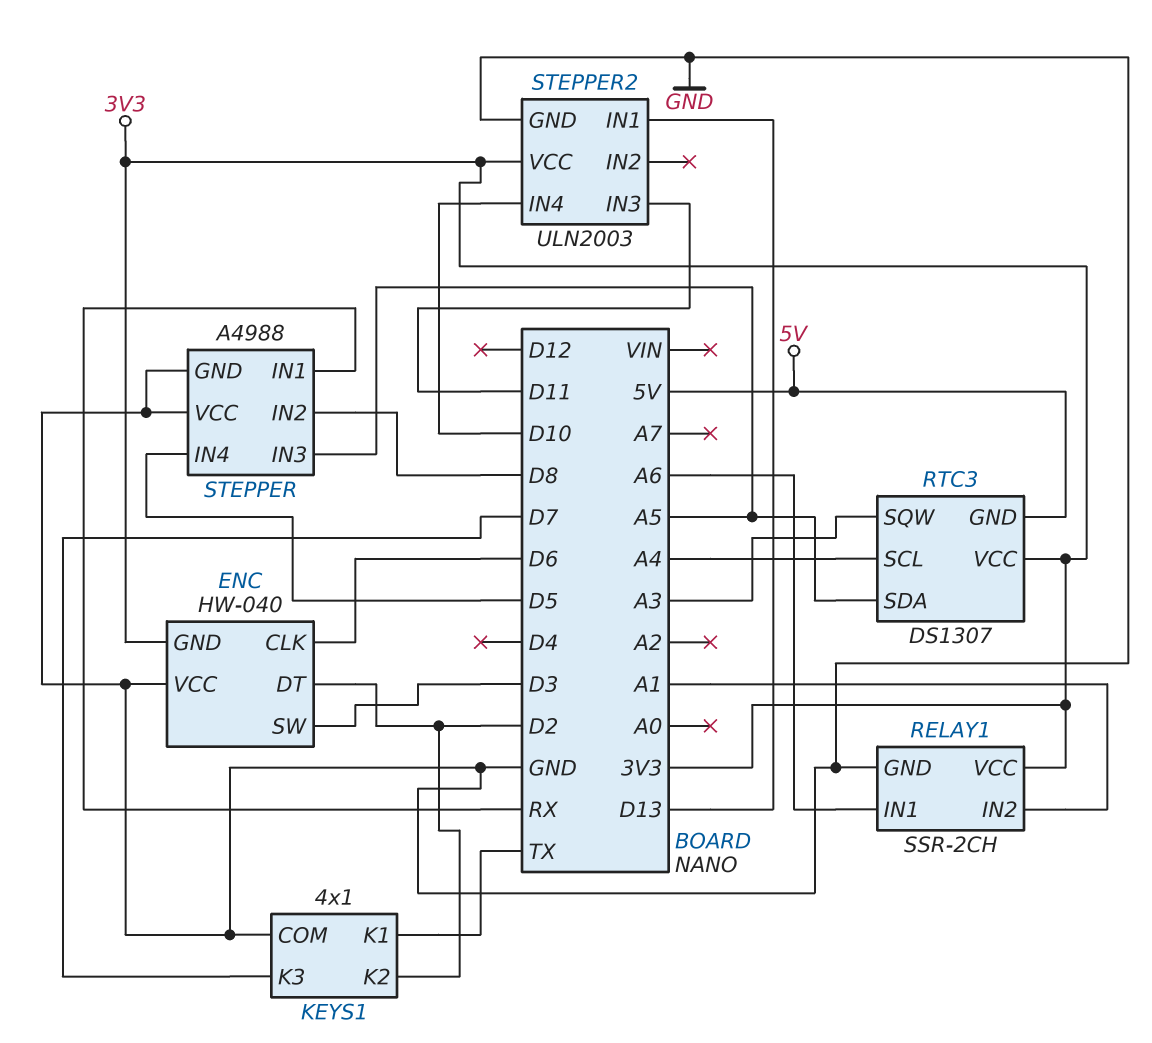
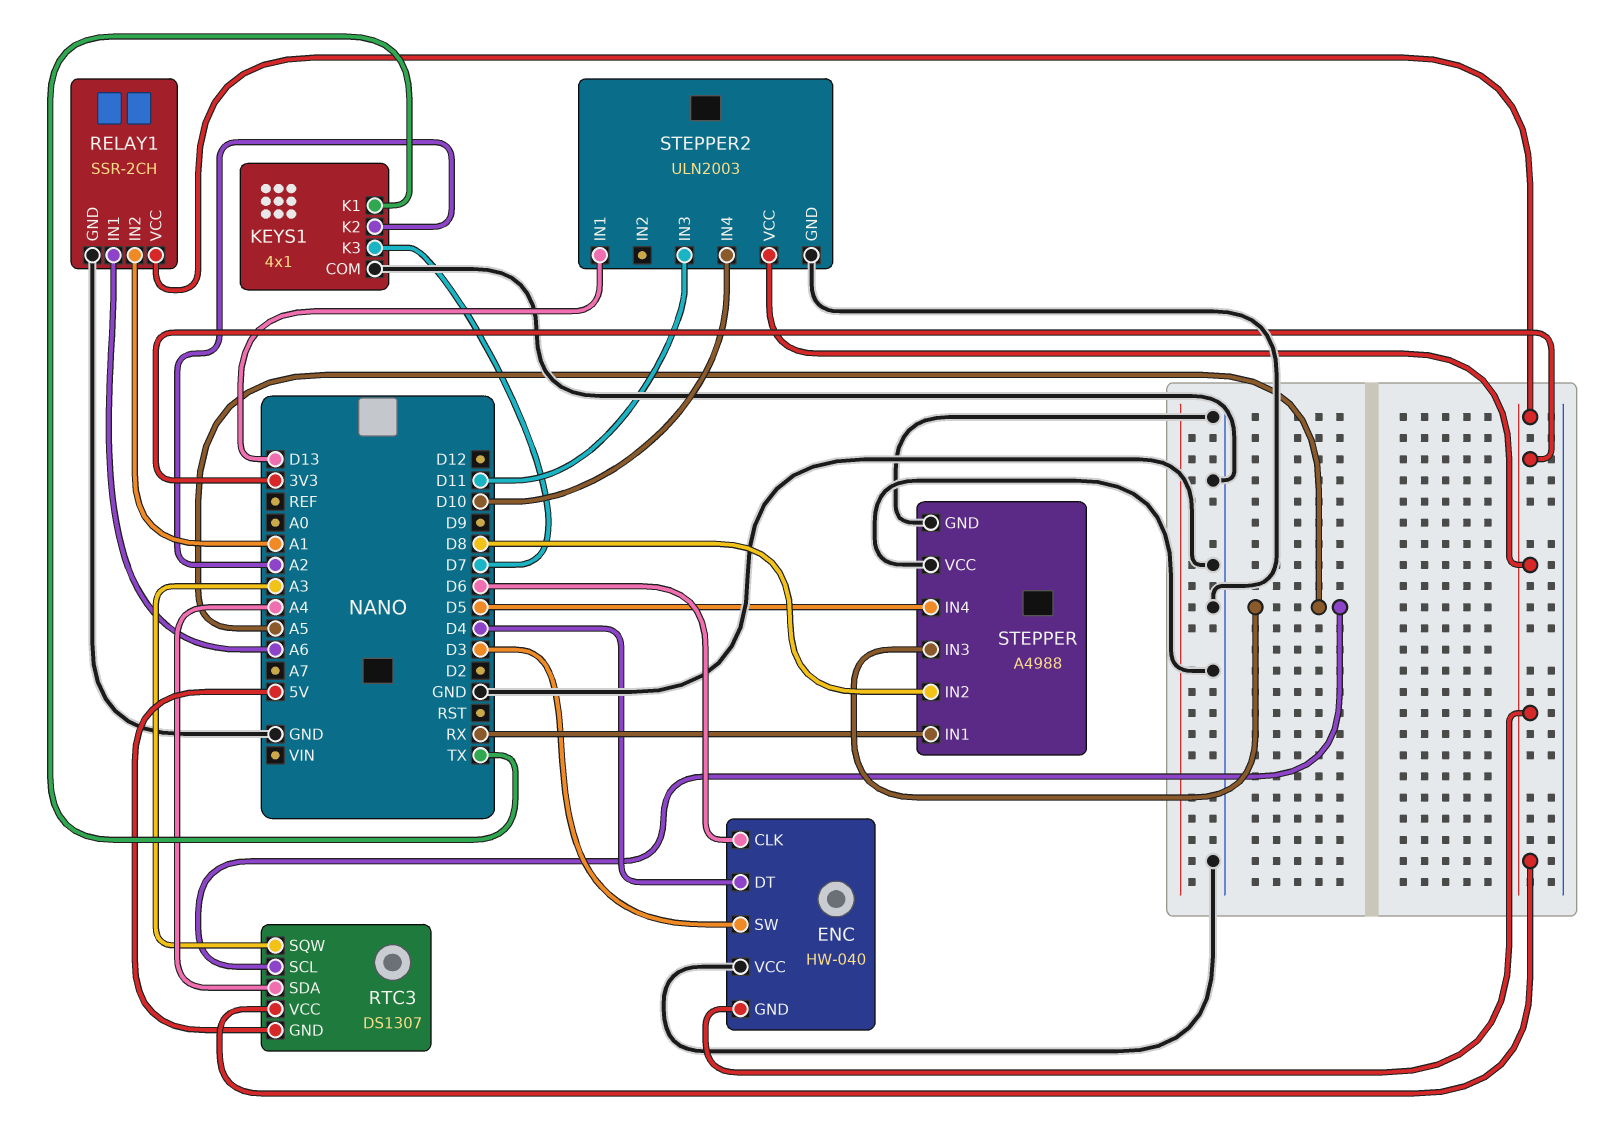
ENC pin DT: D2 -> D4
KEYS1 pin K2: D2 -> A2
RTC3 pin SCL: A4 -> A5
RTC3 pin SDA: A5 -> A4

